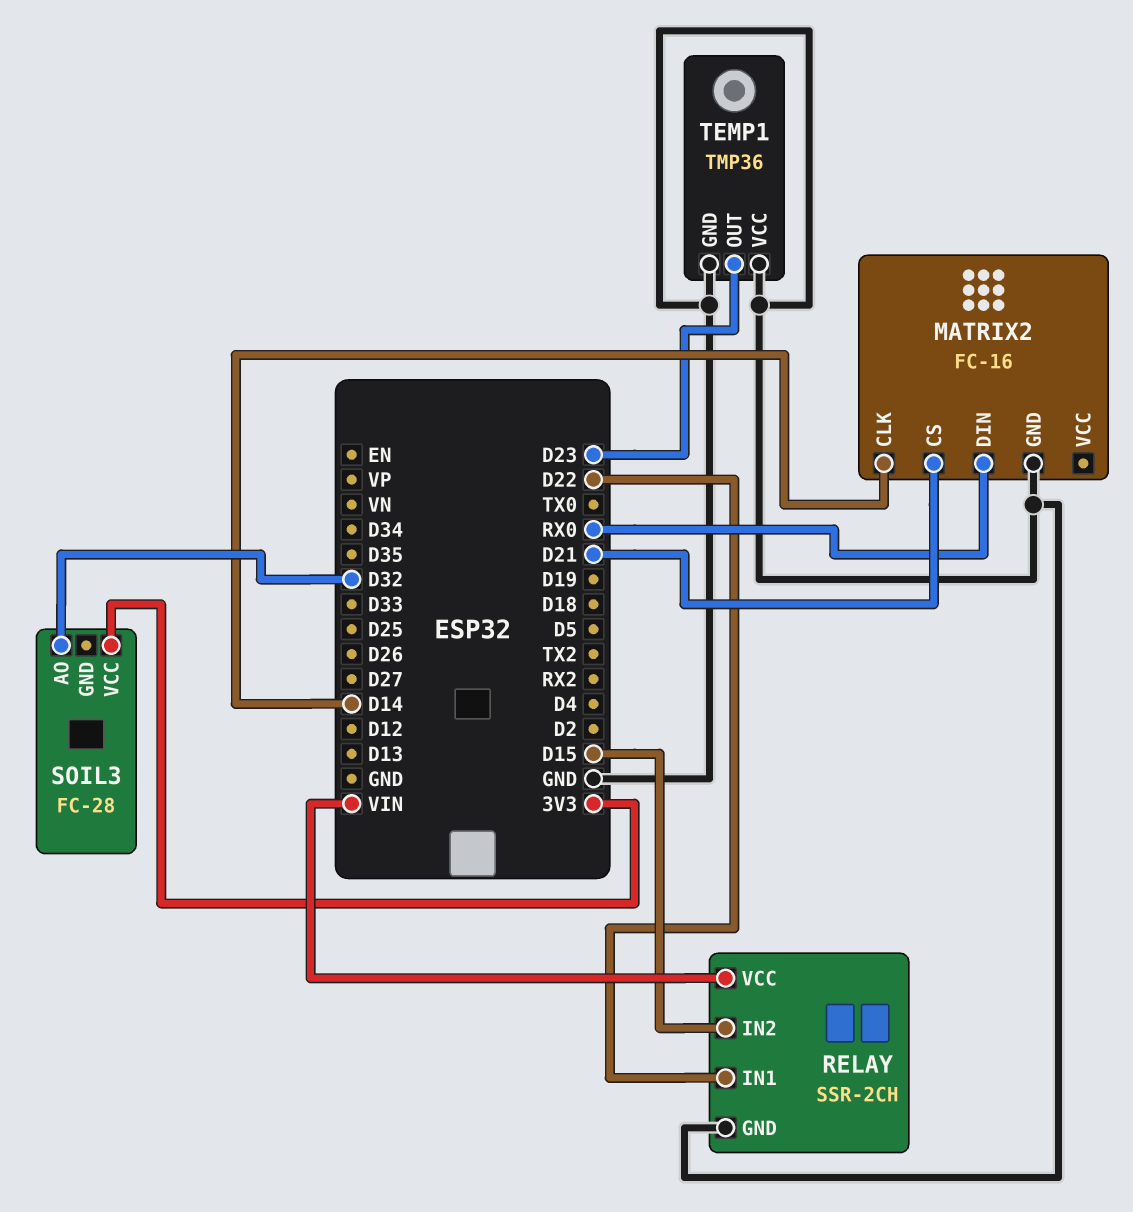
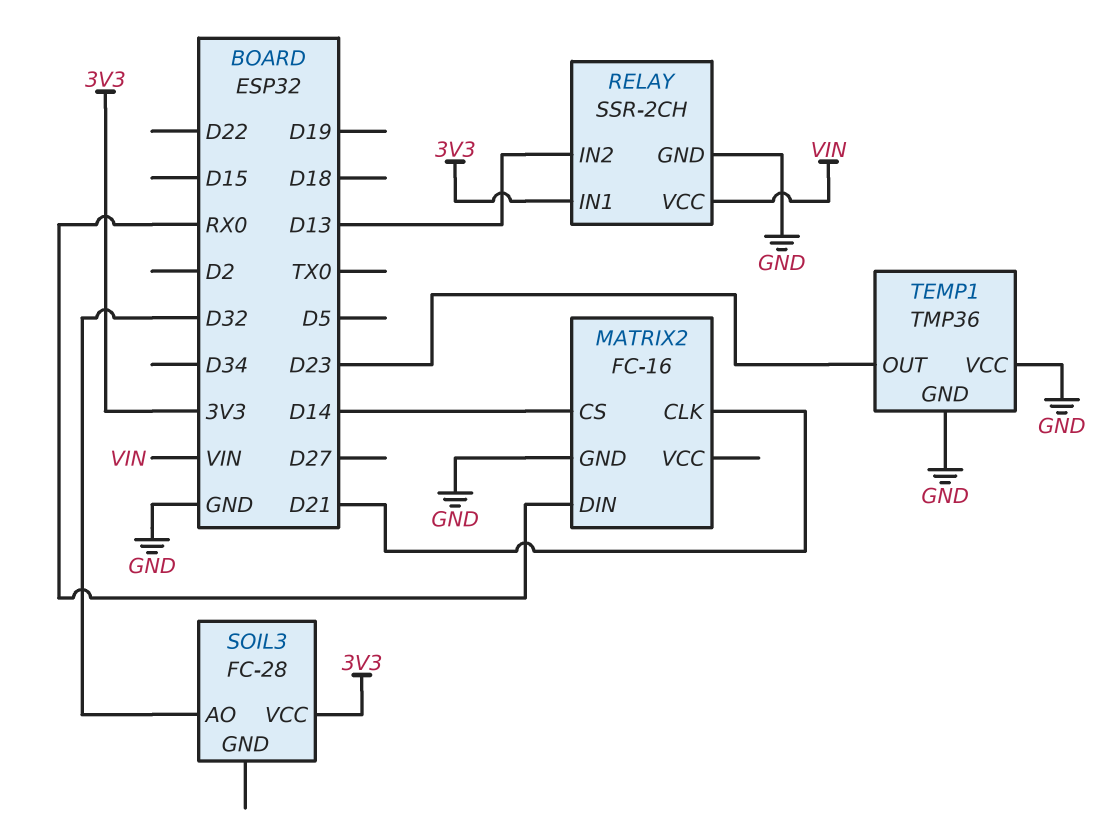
MATRIX2 pin CLK: D14 -> D21
MATRIX2 pin CS: D21 -> D14
RELAY pin IN1: D22 -> 3V3
RELAY pin IN2: D15 -> D13

